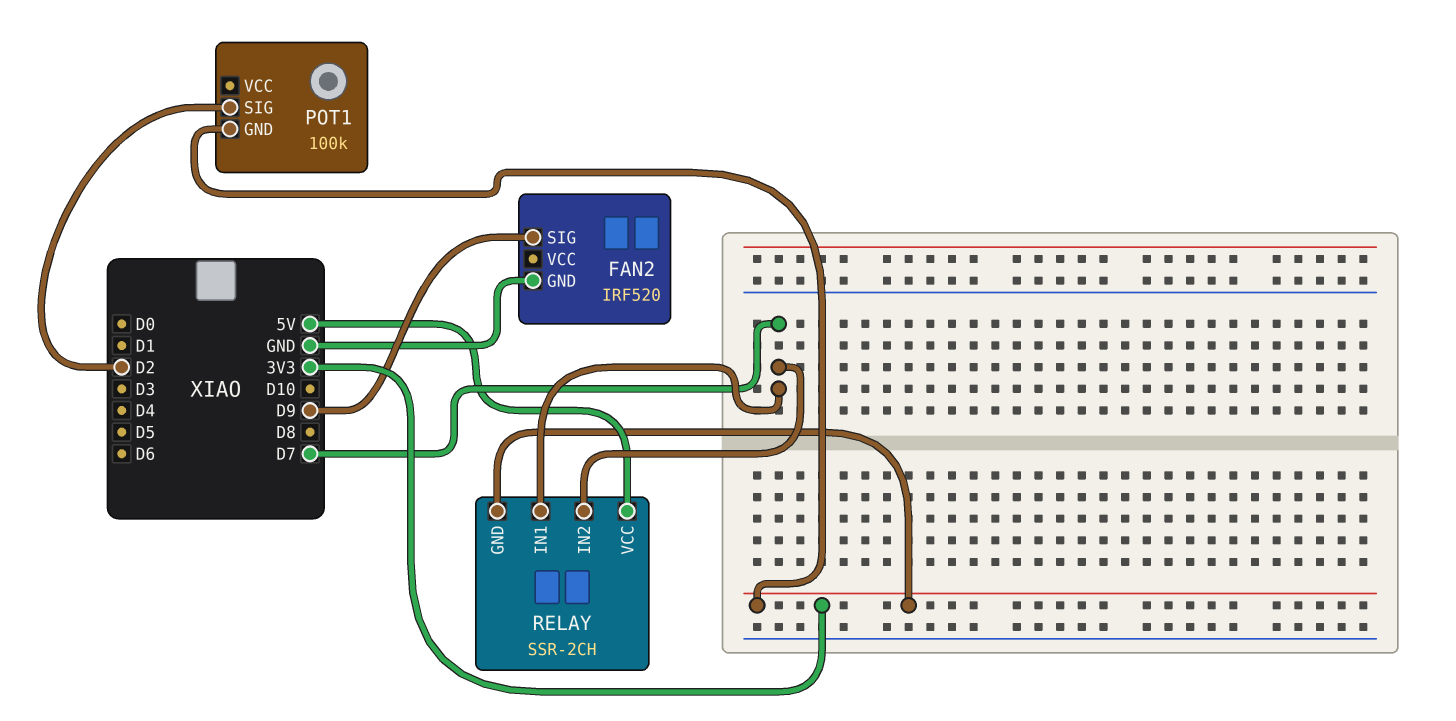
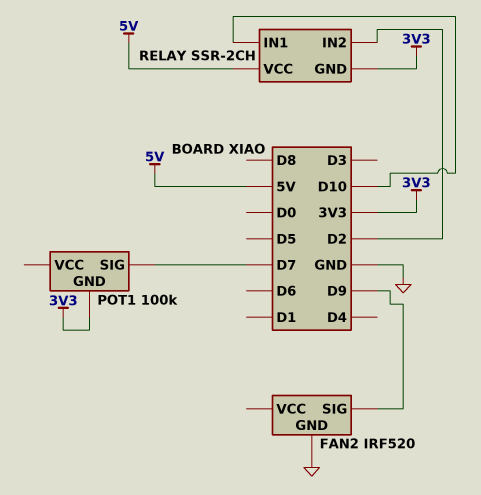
POT1 pin SIG: D2 -> D7
RELAY pin IN1: D7 -> D10
RELAY pin IN2: D7 -> D2

